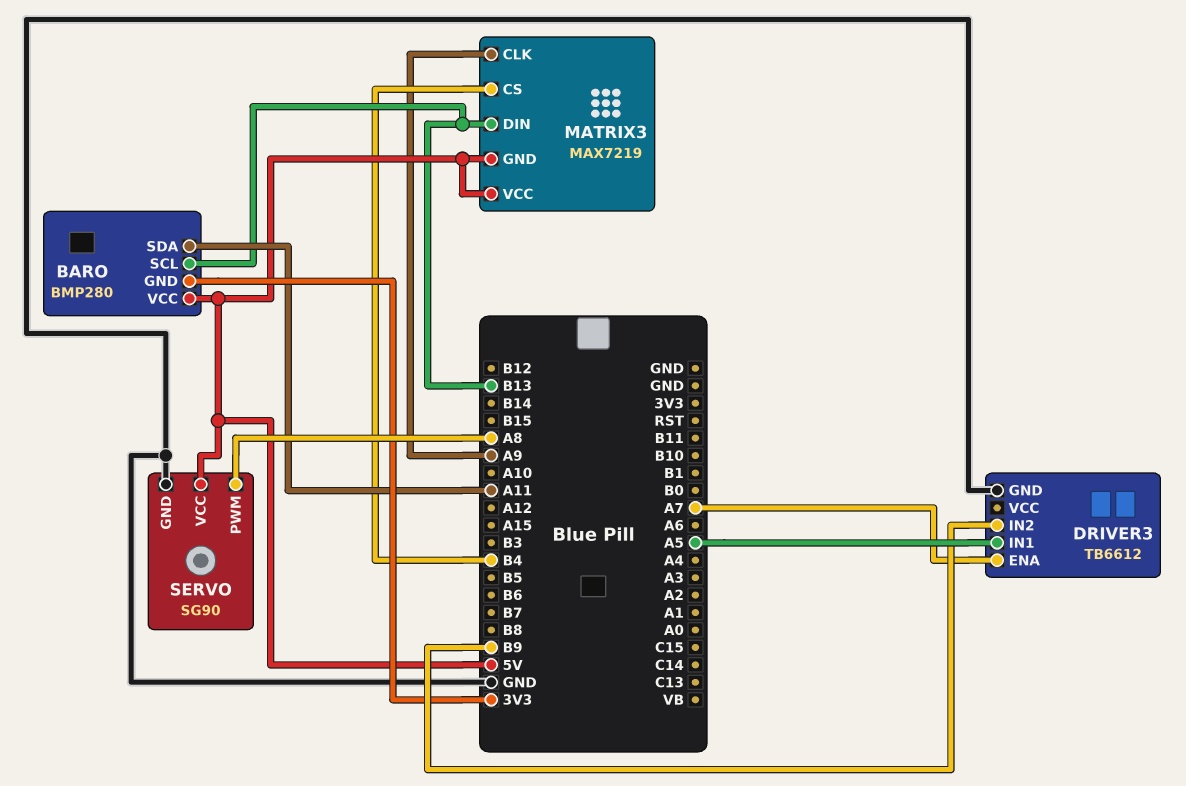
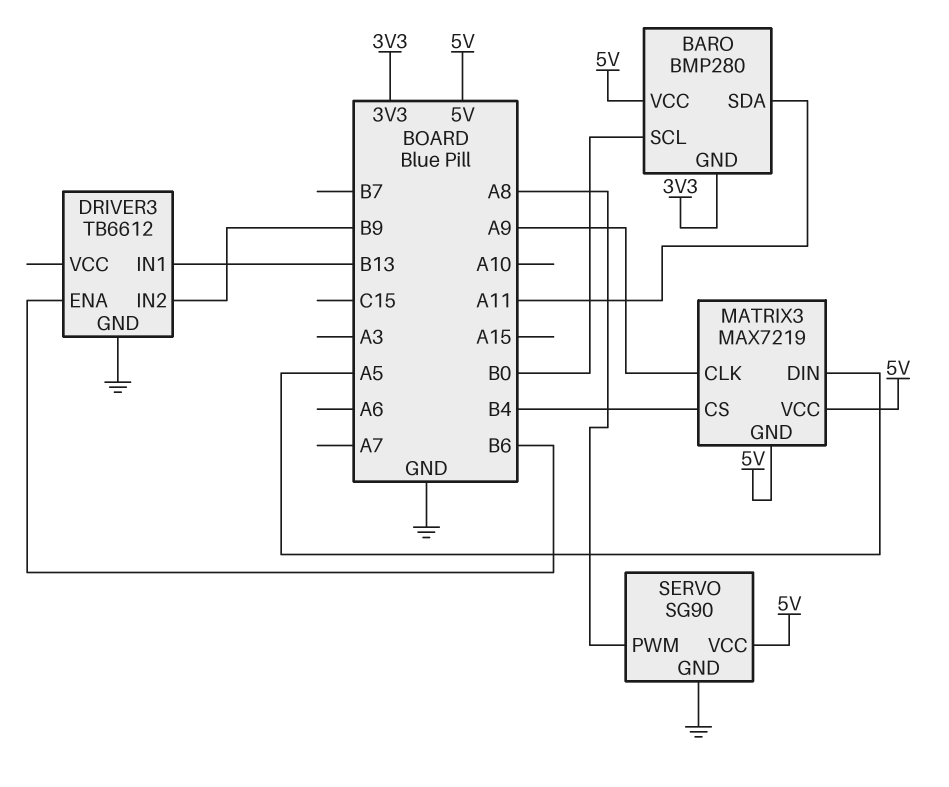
BARO pin SCL: B13 -> B0
DRIVER3 pin ENA: A7 -> B6
DRIVER3 pin IN1: A5 -> B13
MATRIX3 pin DIN: B13 -> A5

